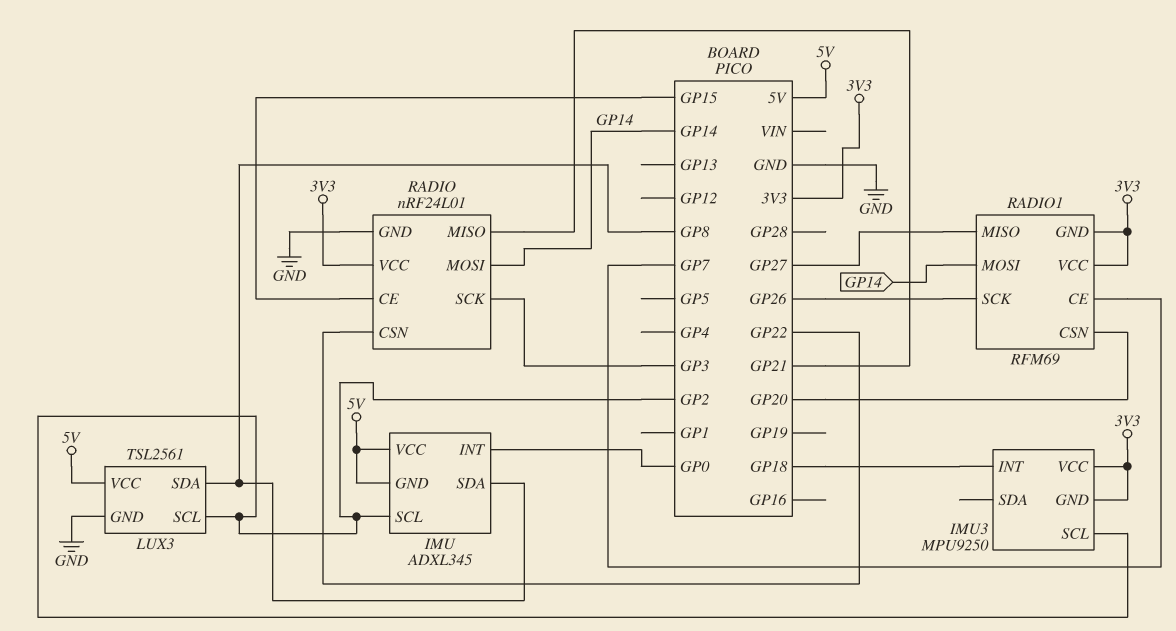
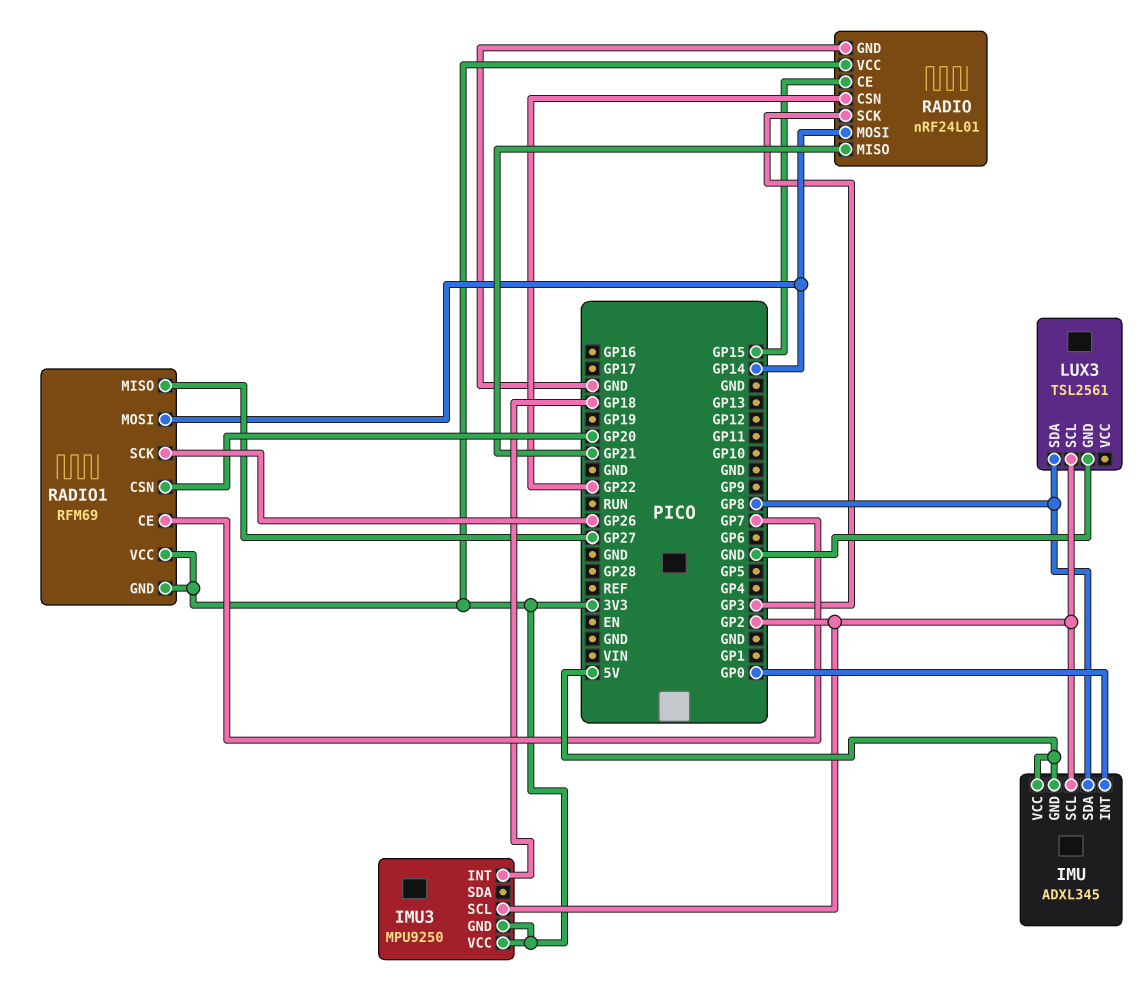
LUX3 pin VCC: 5V -> none

